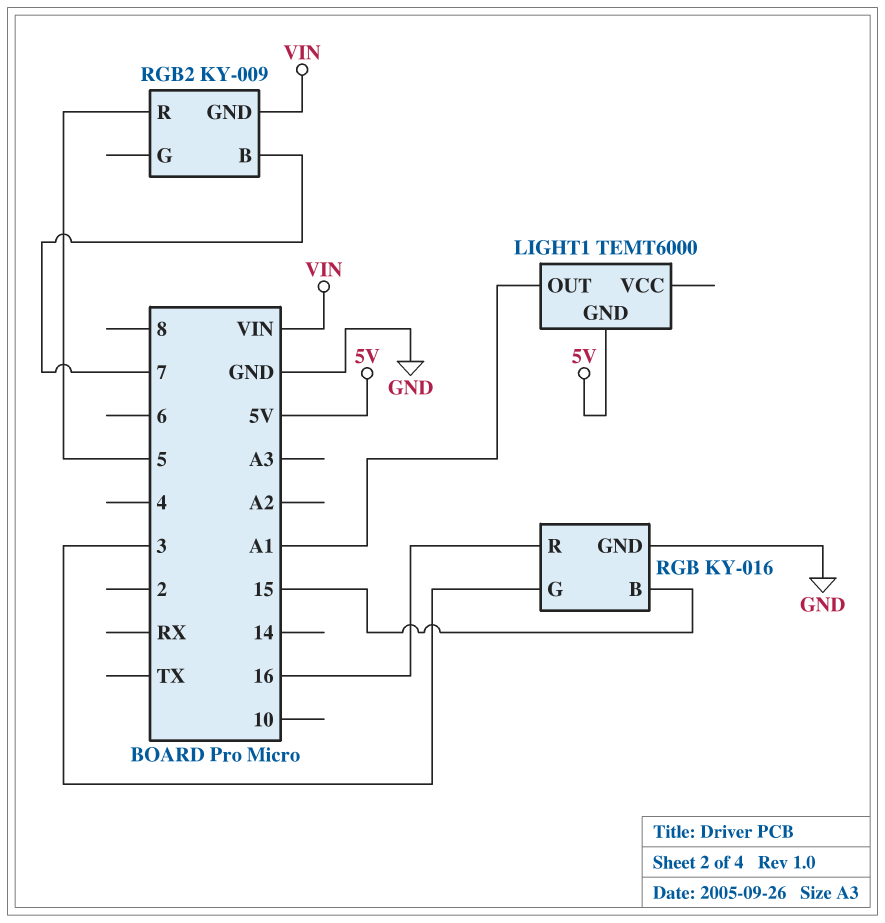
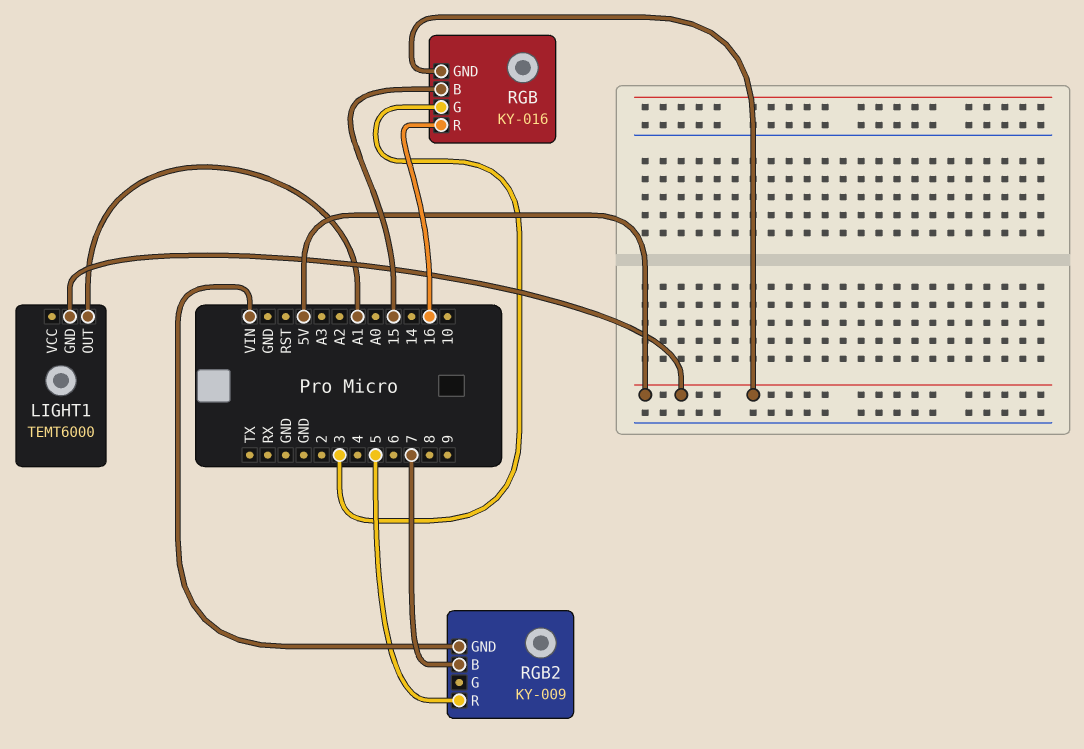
RGB pin GND: GND -> 5V

